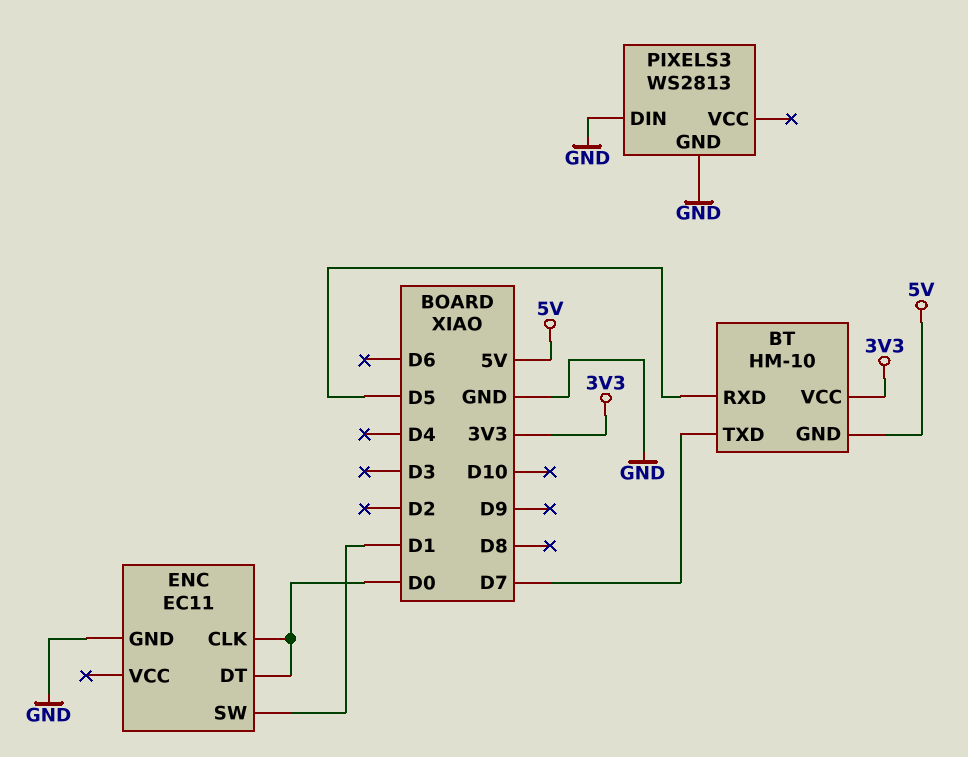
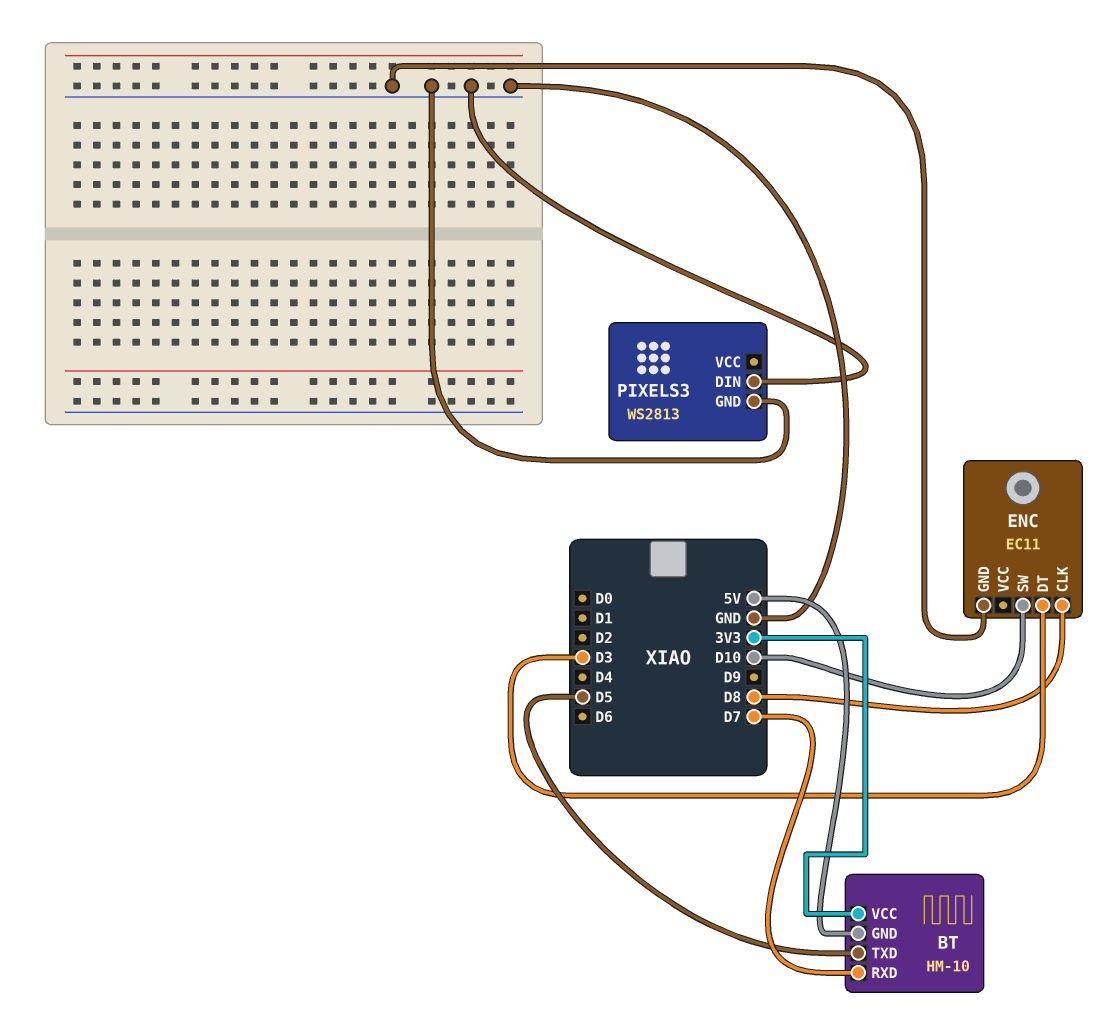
BT pin RXD: D5 -> D7
BT pin TXD: D7 -> D5
ENC pin CLK: D0 -> D8
ENC pin DT: D0 -> D3
ENC pin SW: D1 -> D10

